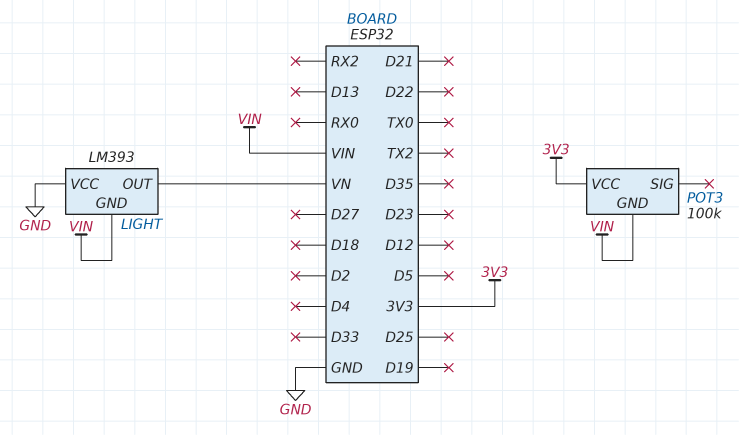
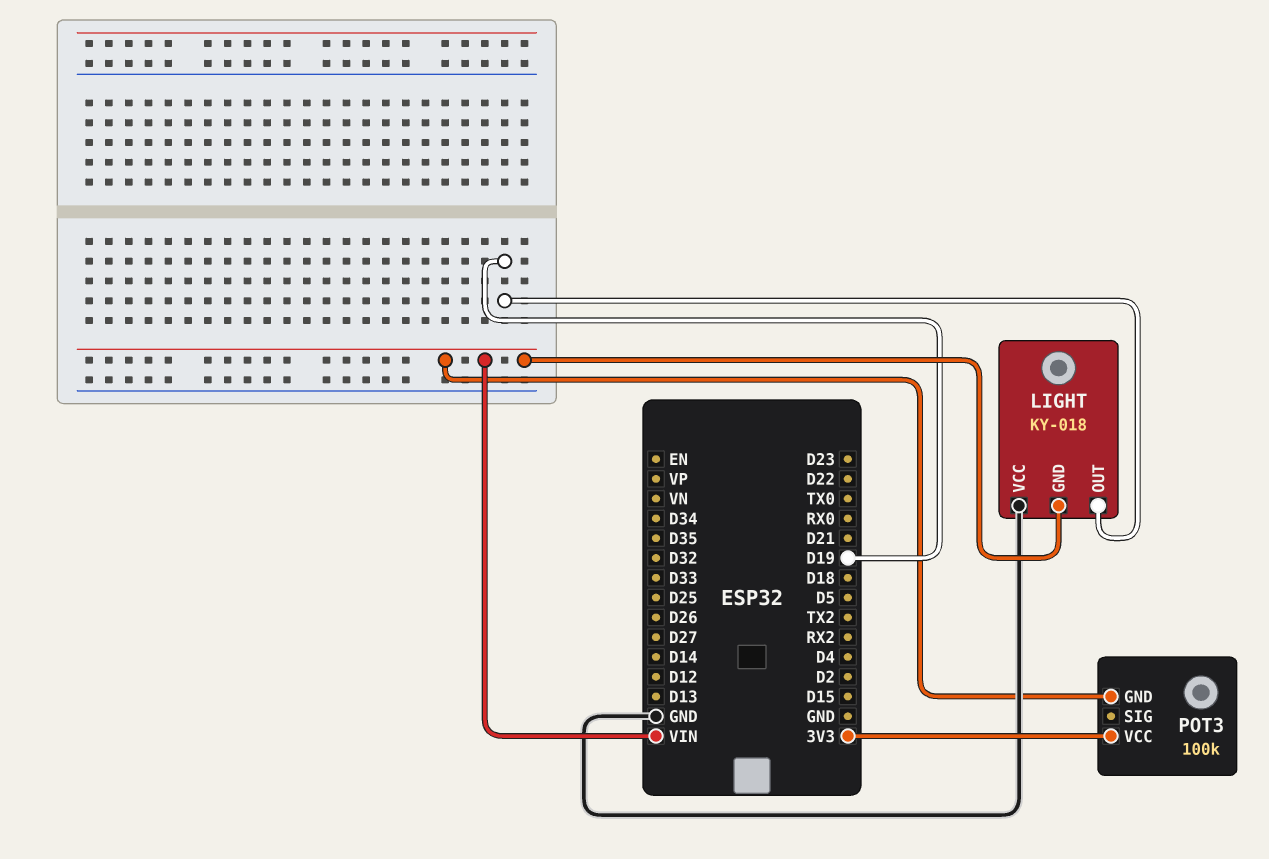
LIGHT: LM393 -> KY-018
LIGHT pin OUT: VN -> D19

